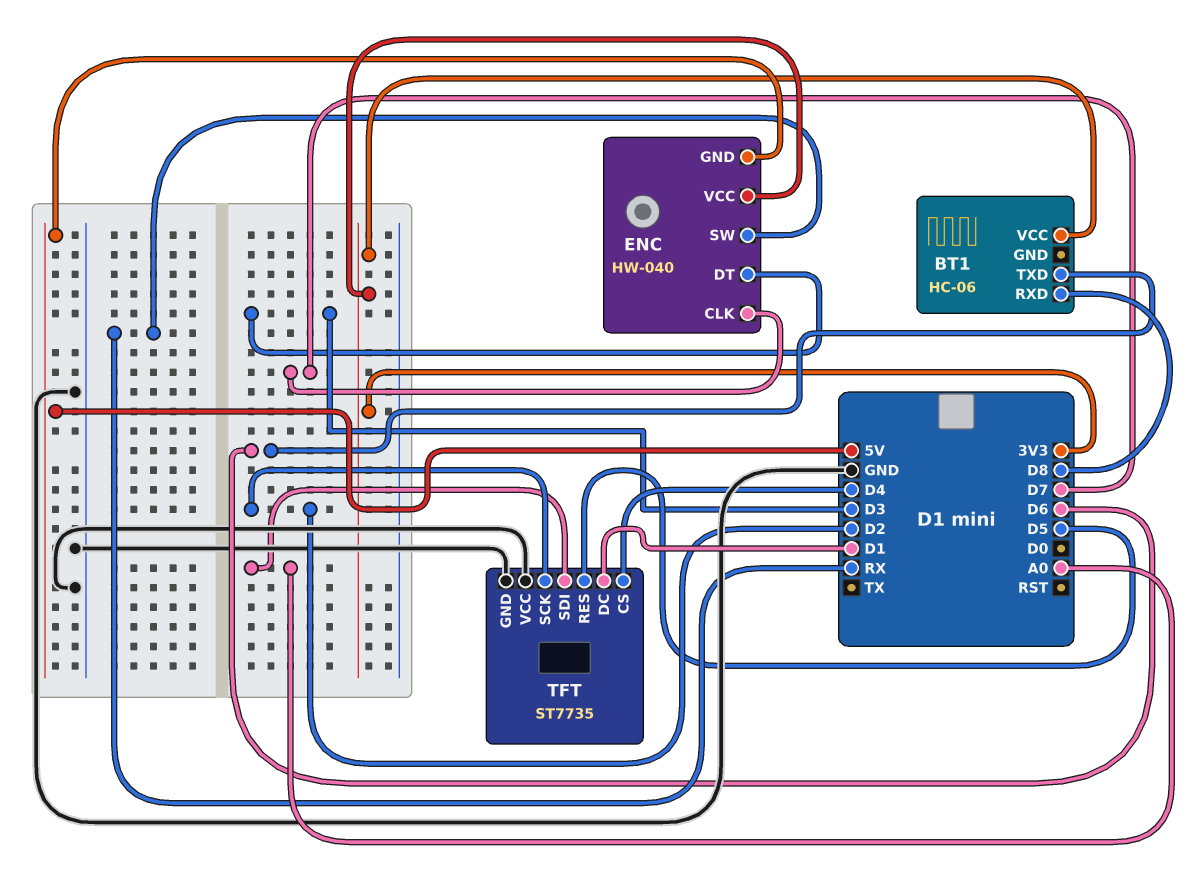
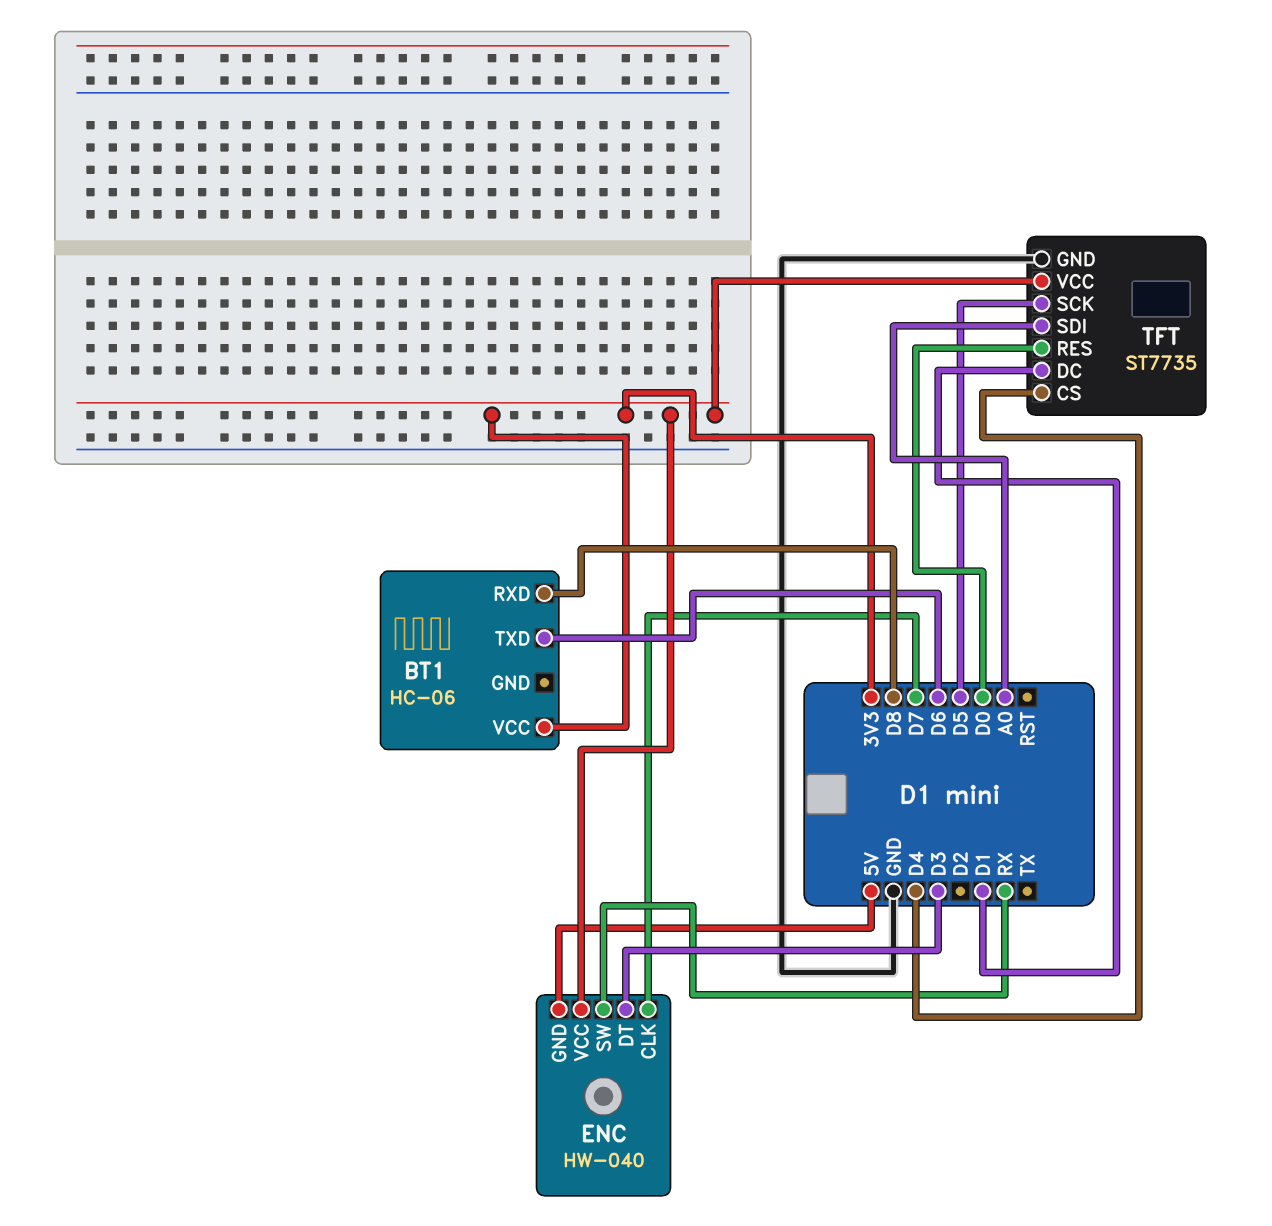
TFT pin RES: D5 -> D0
TFT pin SCK: D2 -> D5
TFT pin VCC: GND -> 3V3

